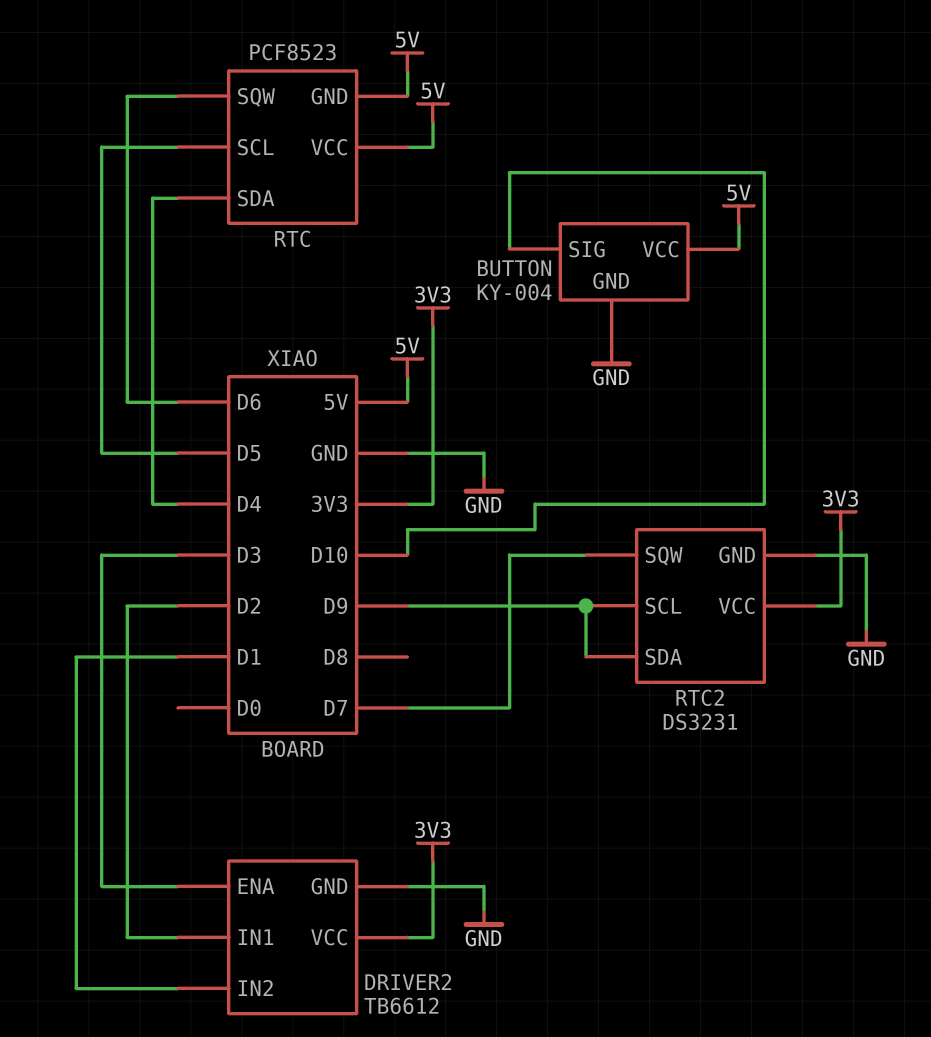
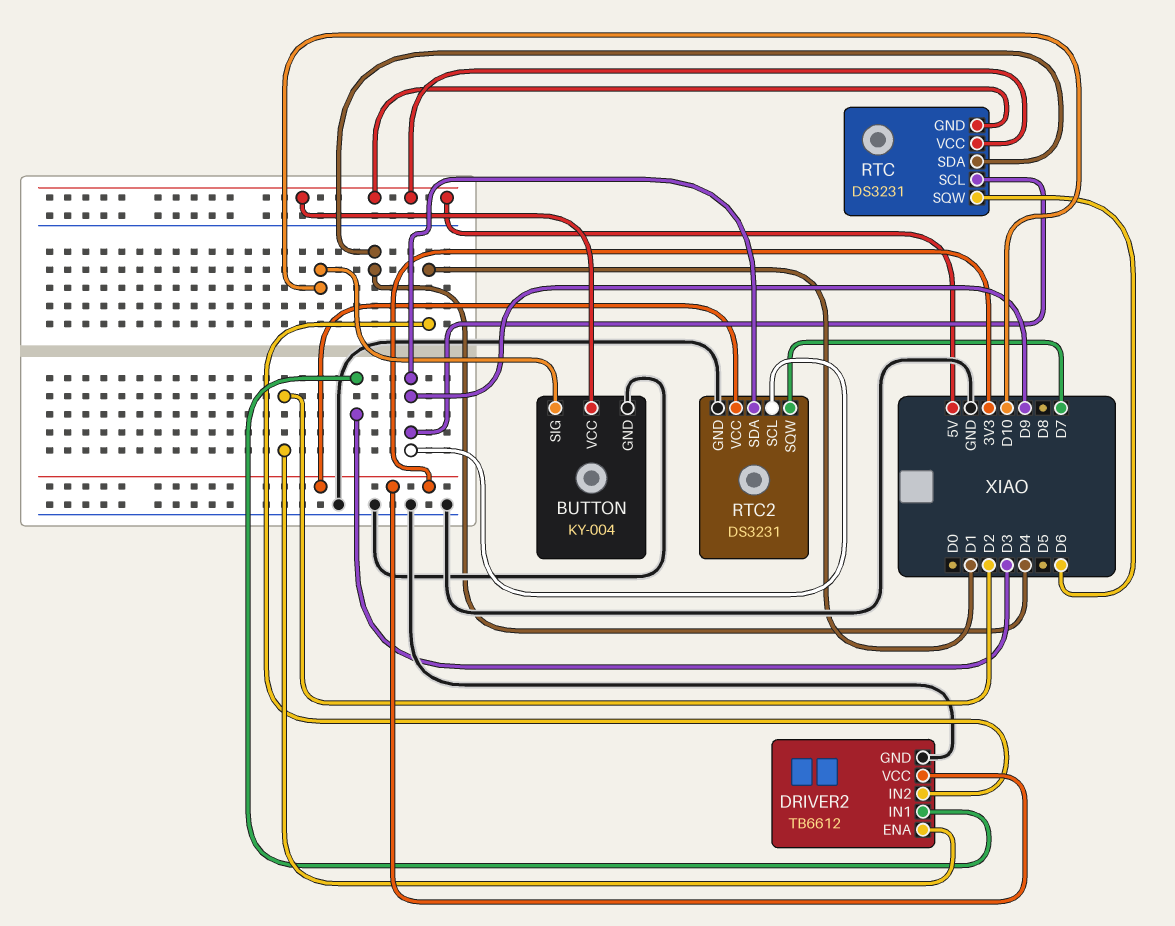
DRIVER2 pin ENA: D3 -> D2
DRIVER2 pin IN1: D2 -> D3
RTC: PCF8523 -> DS3231
RTC pin SCL: D5 -> D9

